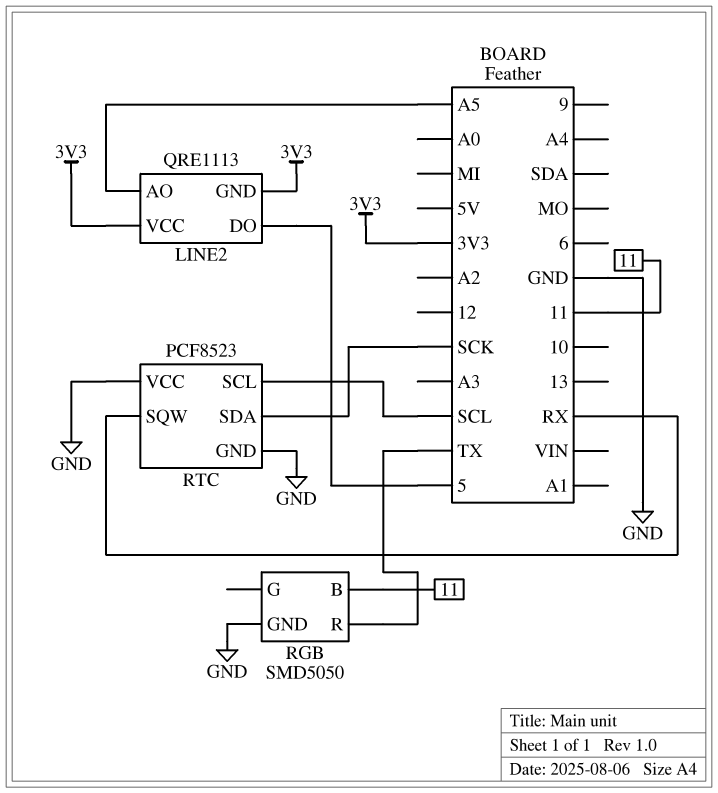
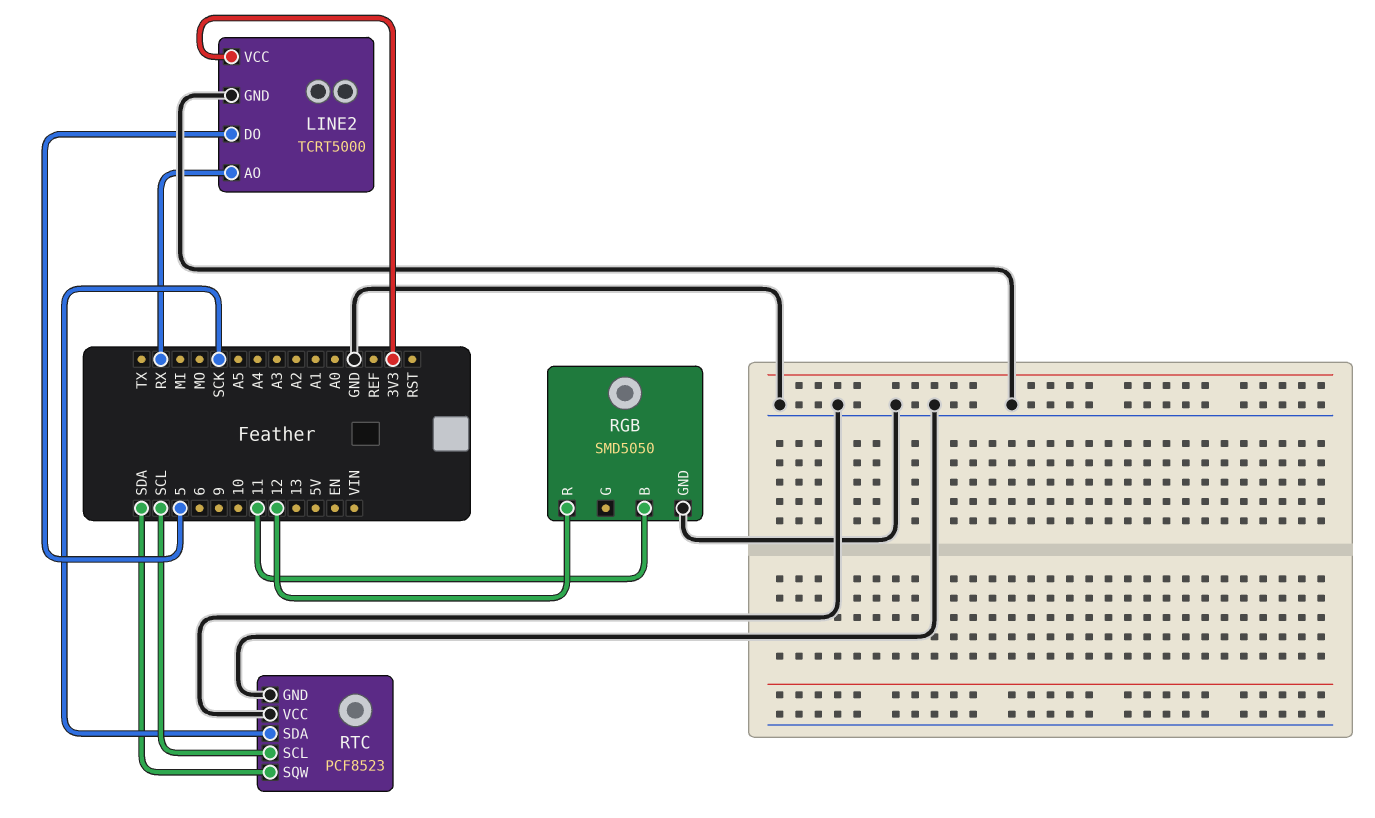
LINE2: QRE1113 -> TCRT5000
LINE2 pin AO: A5 -> RX
LINE2 pin GND: 3V3 -> GND
RGB pin R: TX -> 12
RTC pin SQW: RX -> SDA

